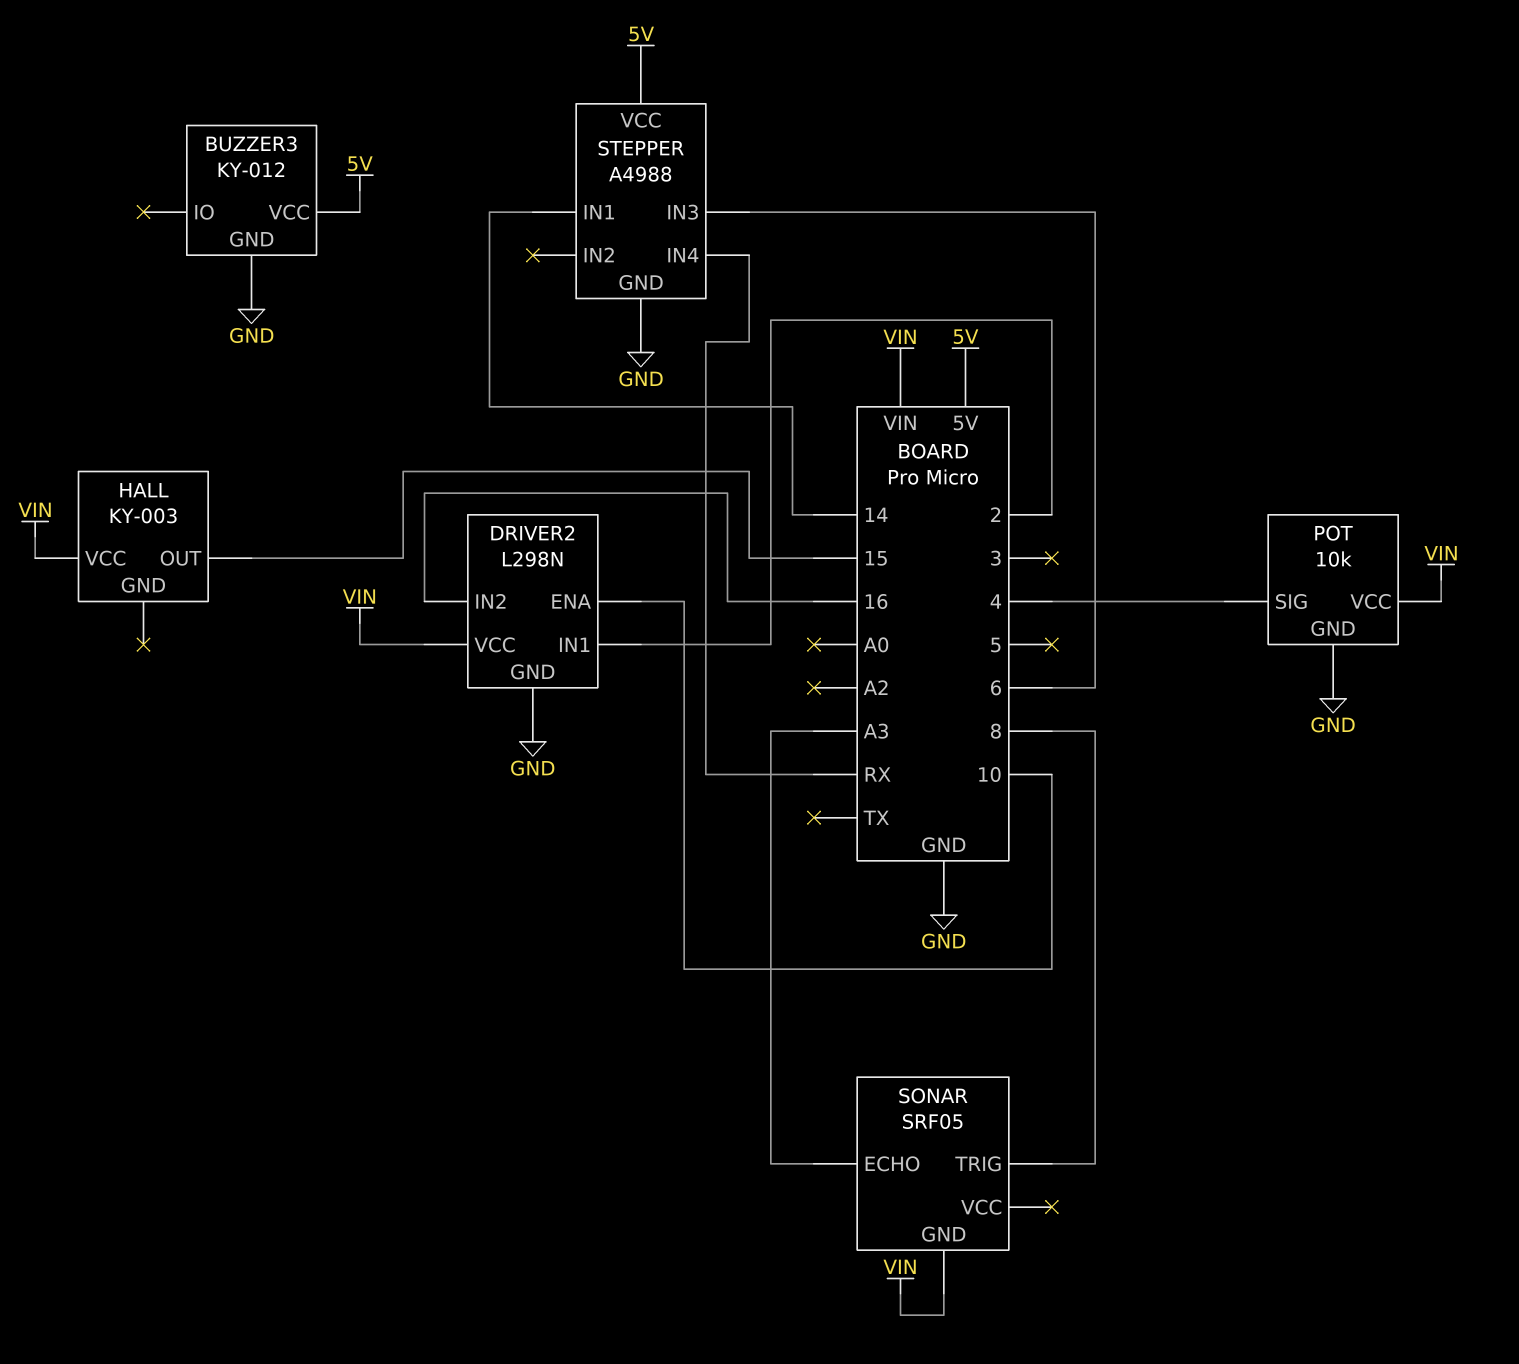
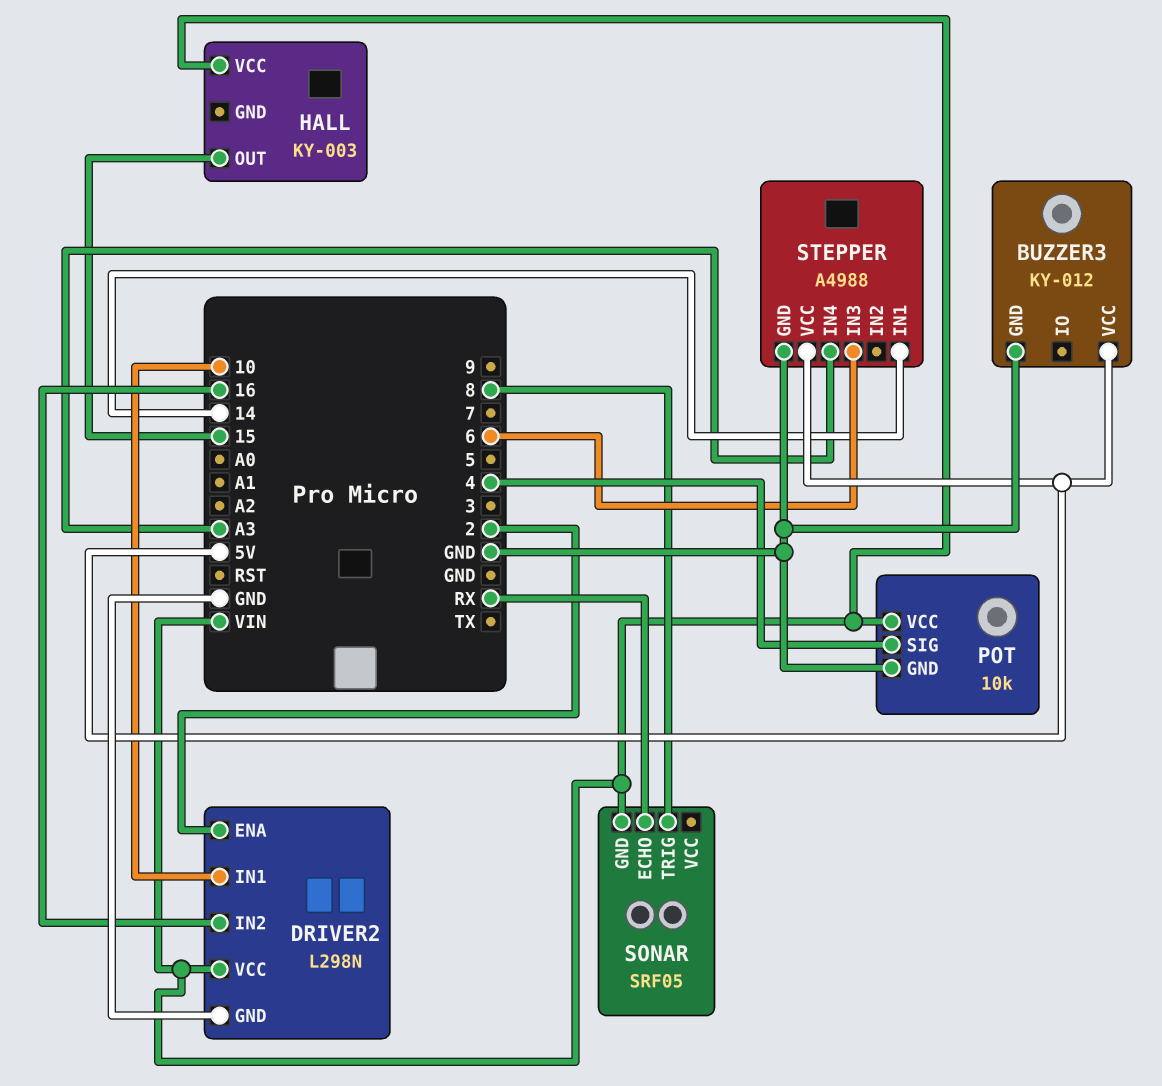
DRIVER2 pin ENA: 10 -> 2
DRIVER2 pin IN1: 2 -> 10
SONAR pin ECHO: A3 -> RX
STEPPER pin IN4: RX -> A3

